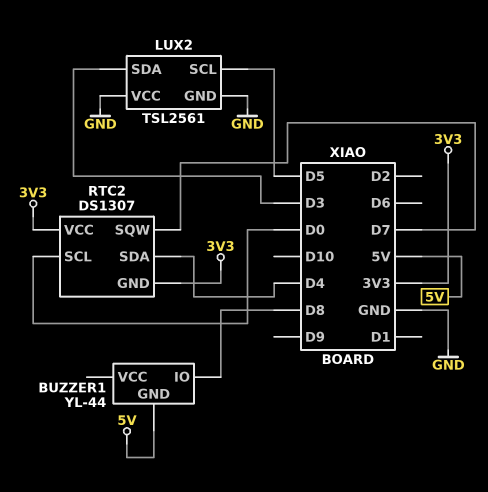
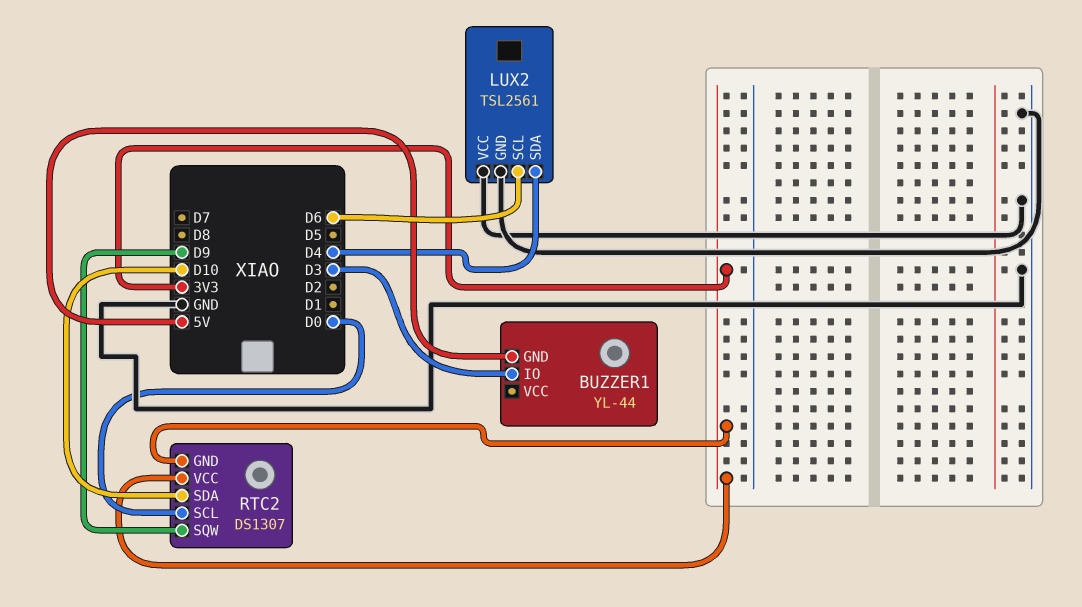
BUZZER1 pin IO: D8 -> D3
LUX2 pin SCL: D5 -> D6
LUX2 pin SDA: D3 -> D4
RTC2 pin SDA: D4 -> D10
RTC2 pin SQW: D7 -> D9

